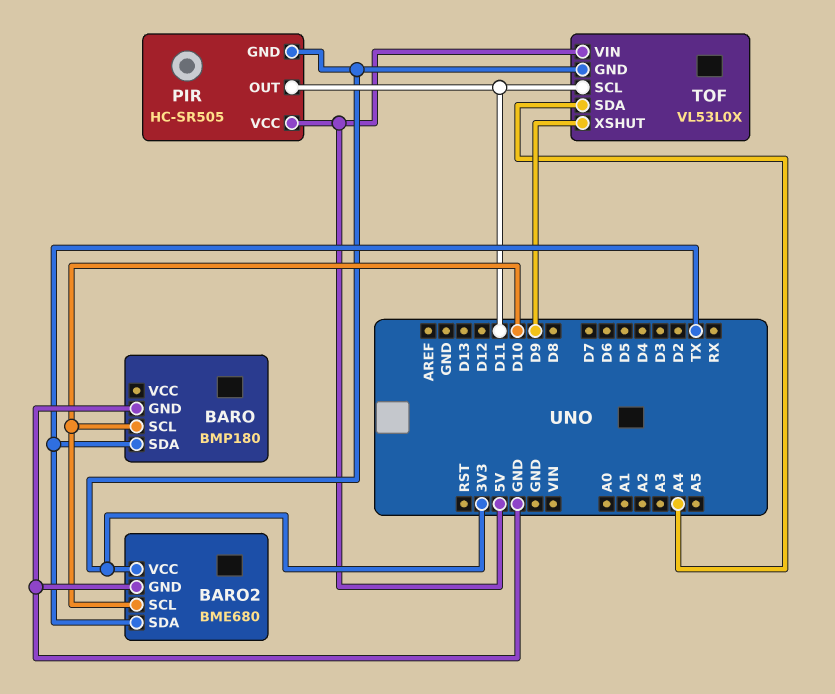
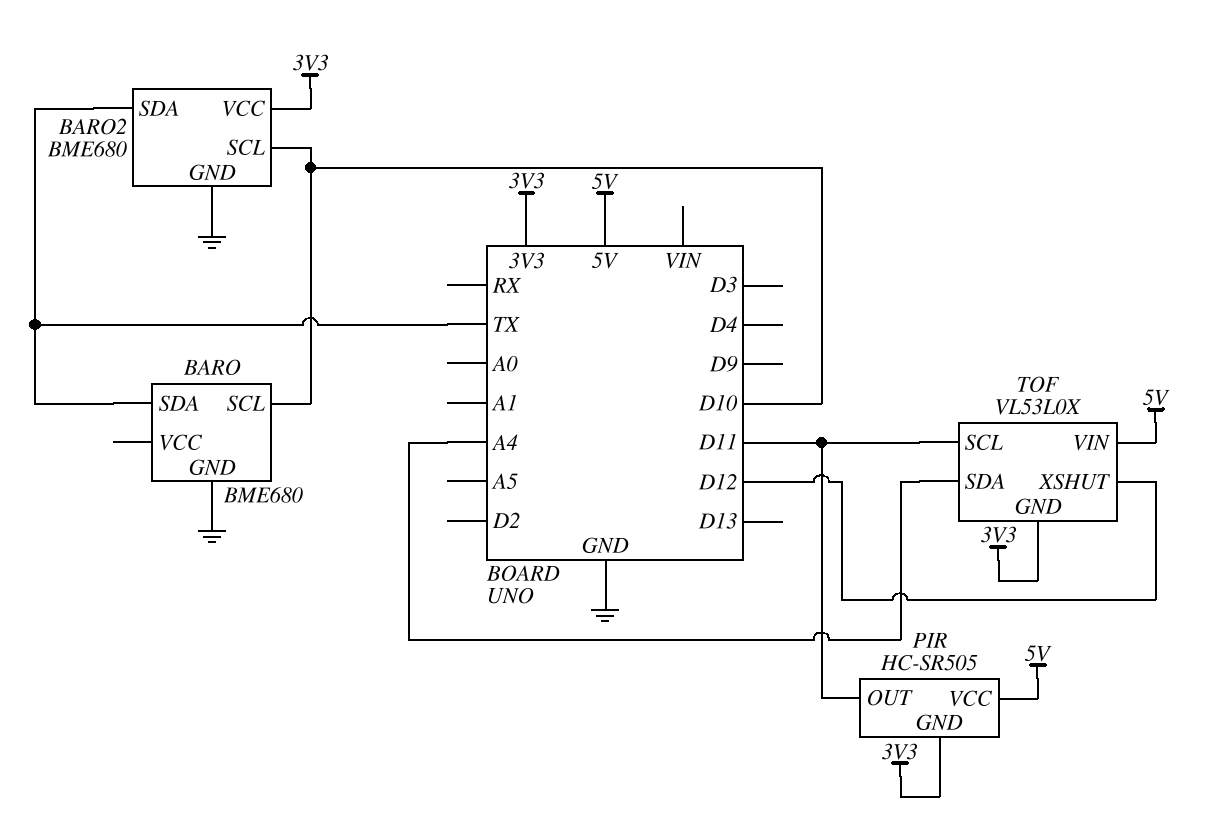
BARO: BMP180 -> BME680
TOF pin XSHUT: D9 -> D12

